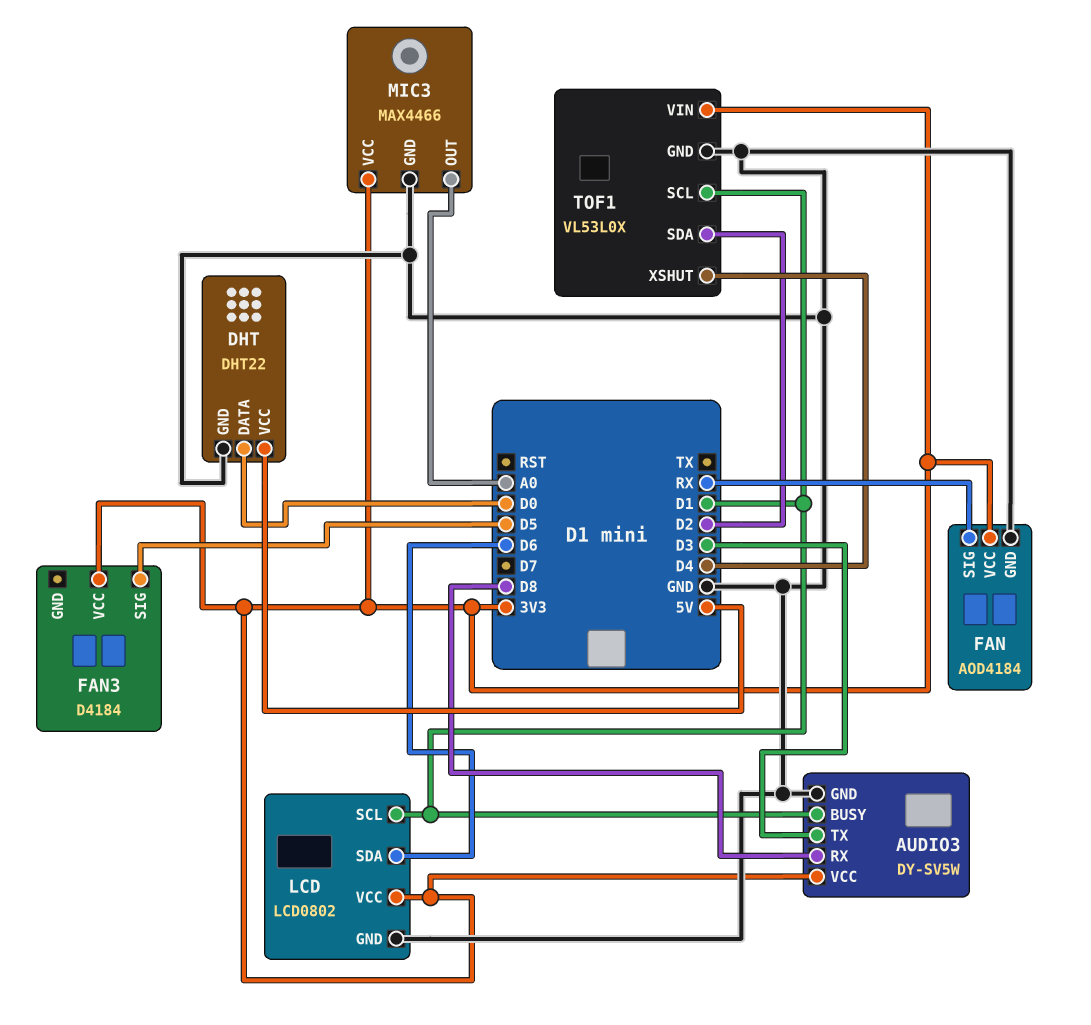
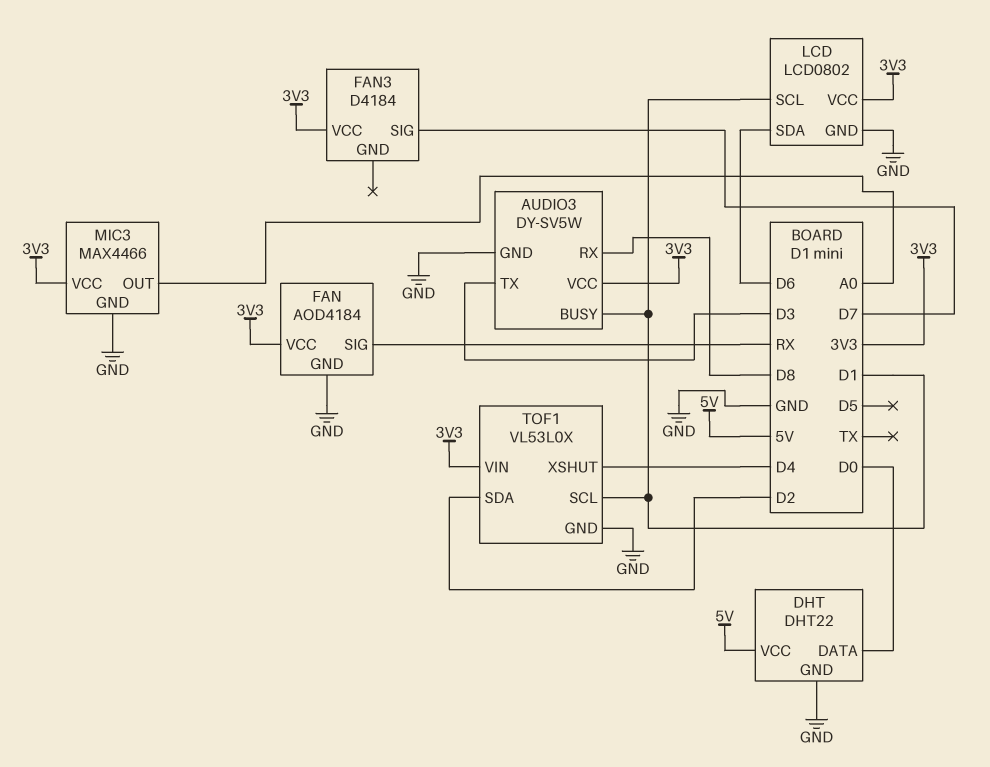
FAN3 pin SIG: D5 -> D7

